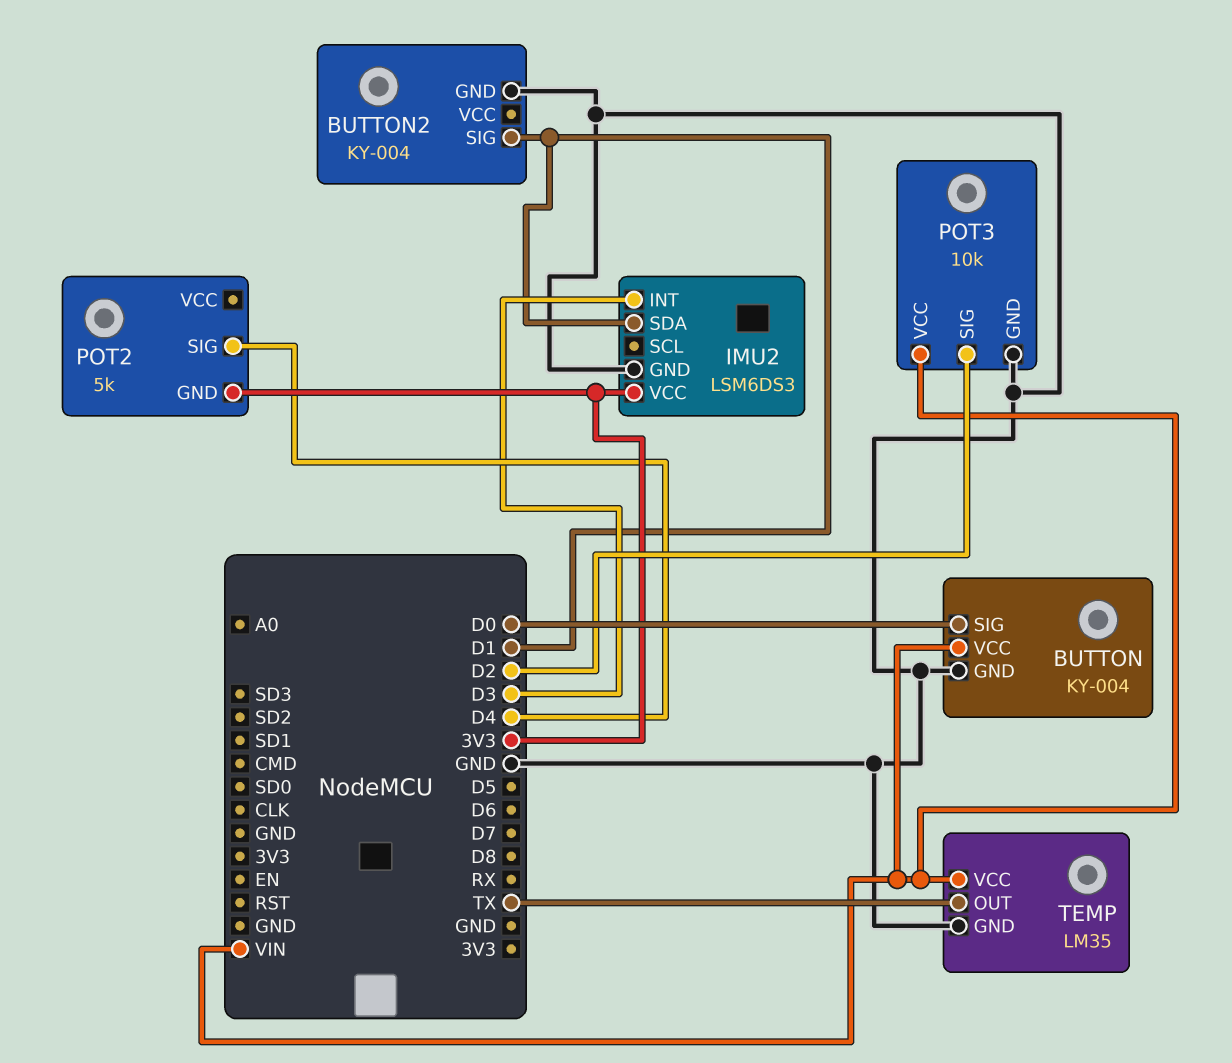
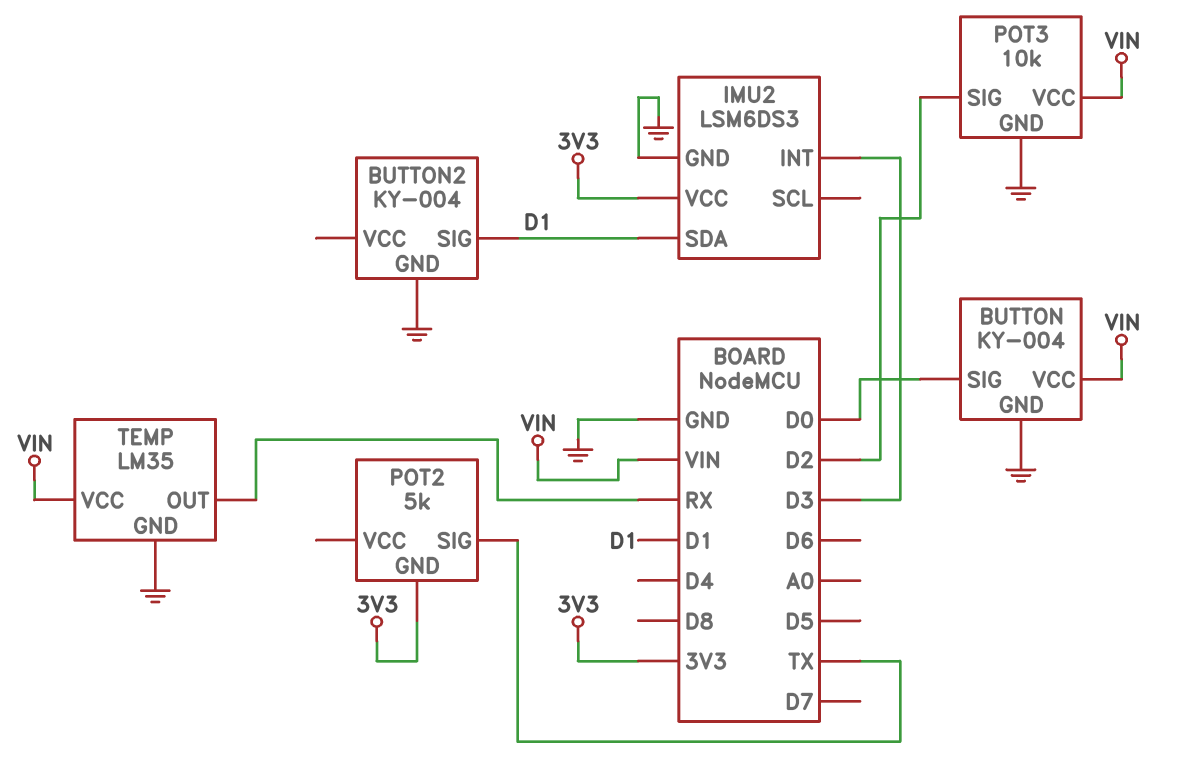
POT2 pin SIG: D4 -> TX
TEMP pin OUT: TX -> RX

